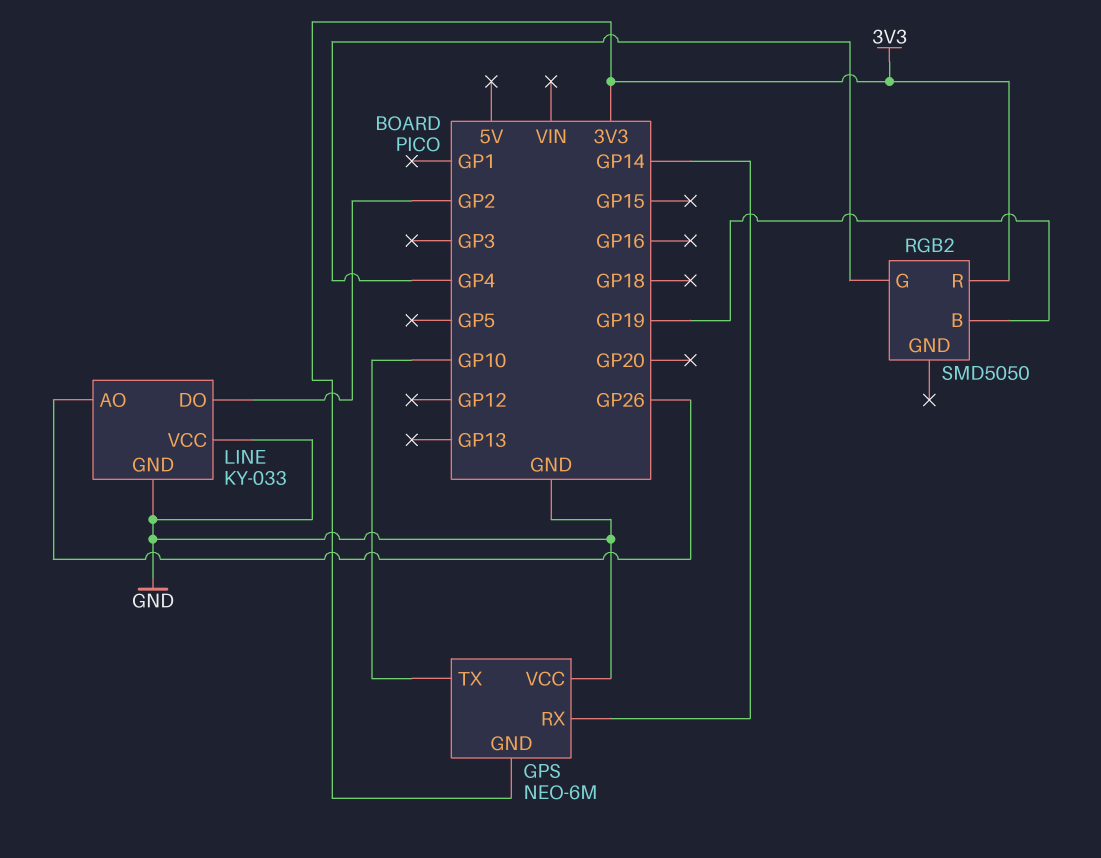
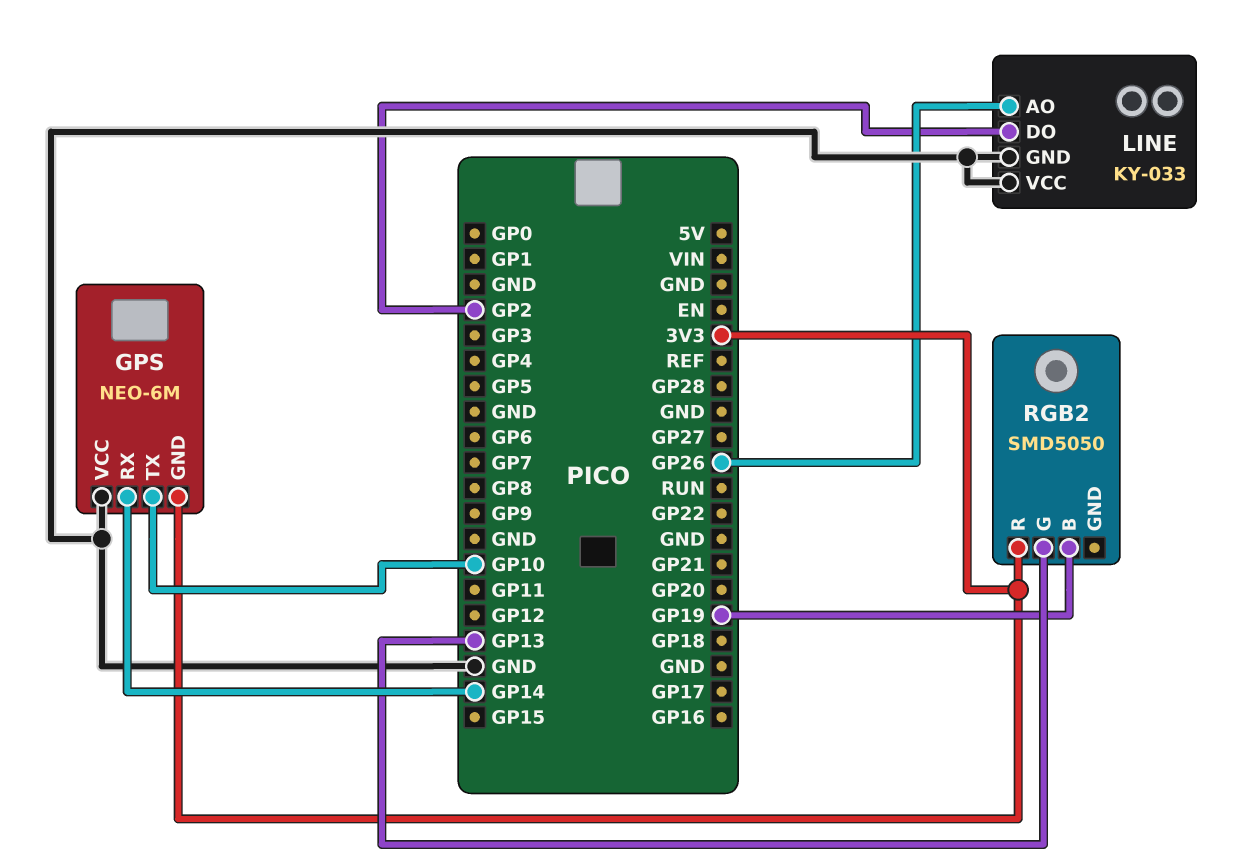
RGB2 pin G: GP4 -> GP13

